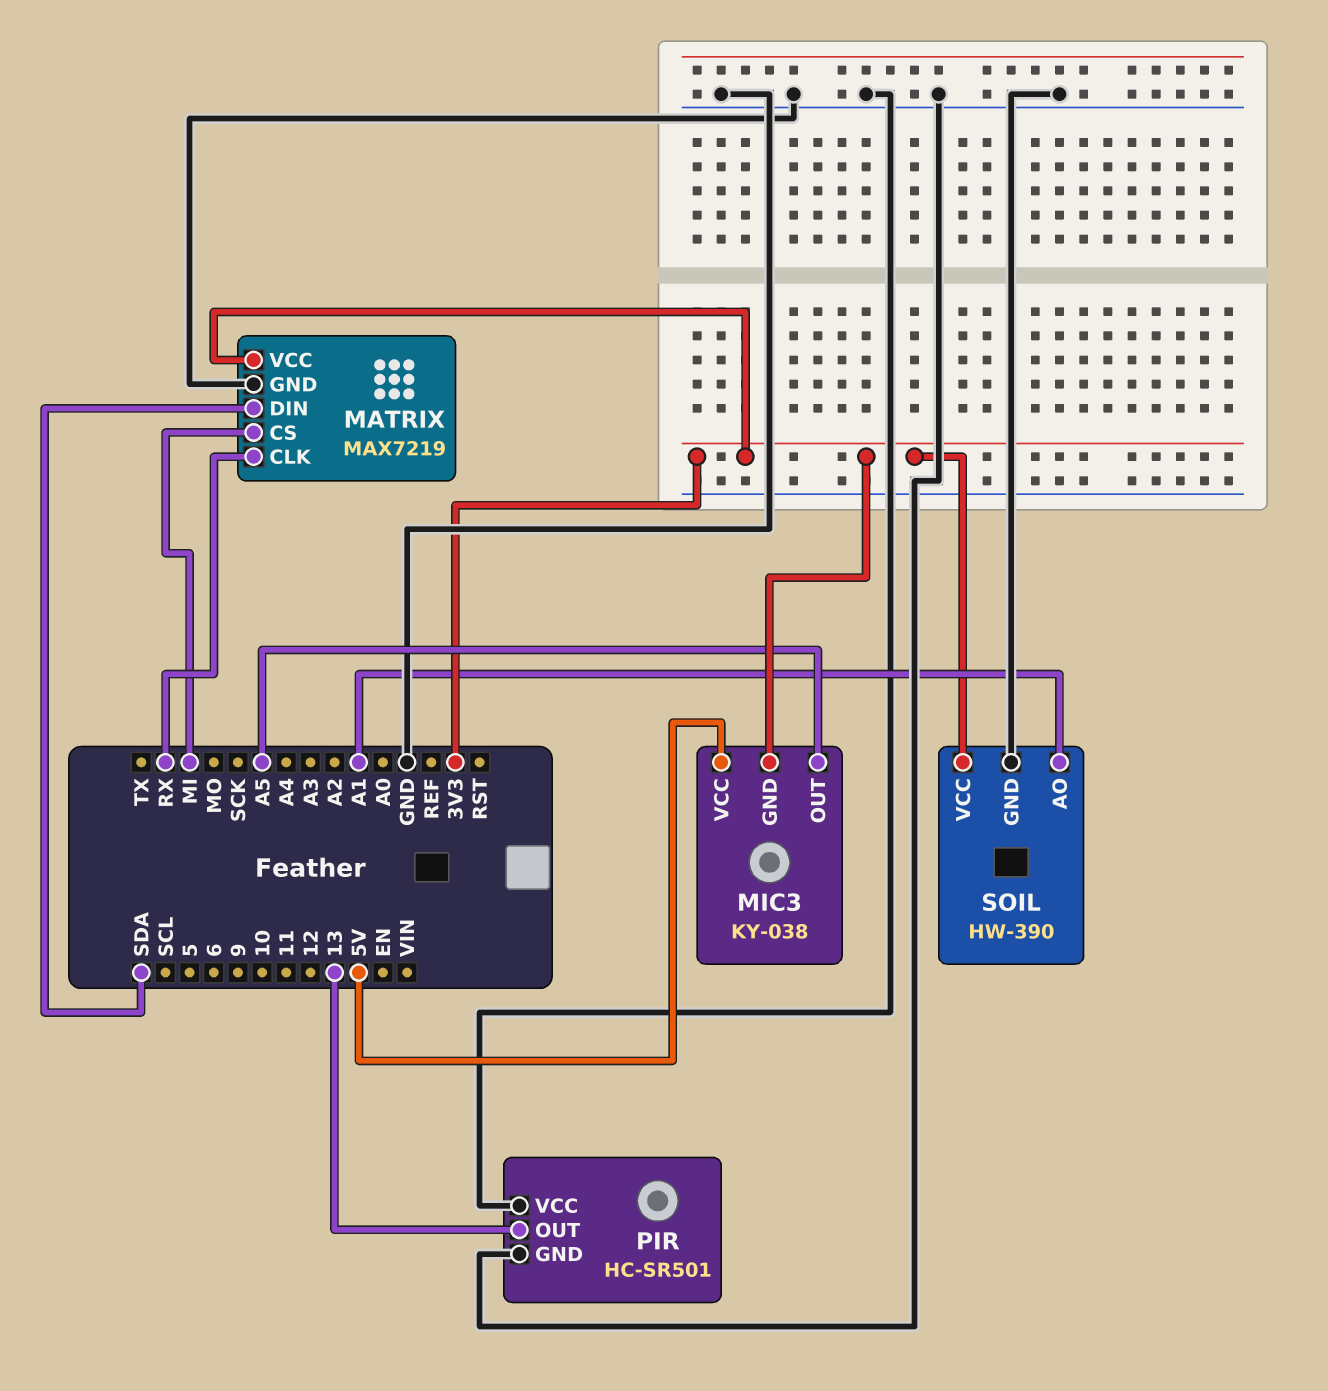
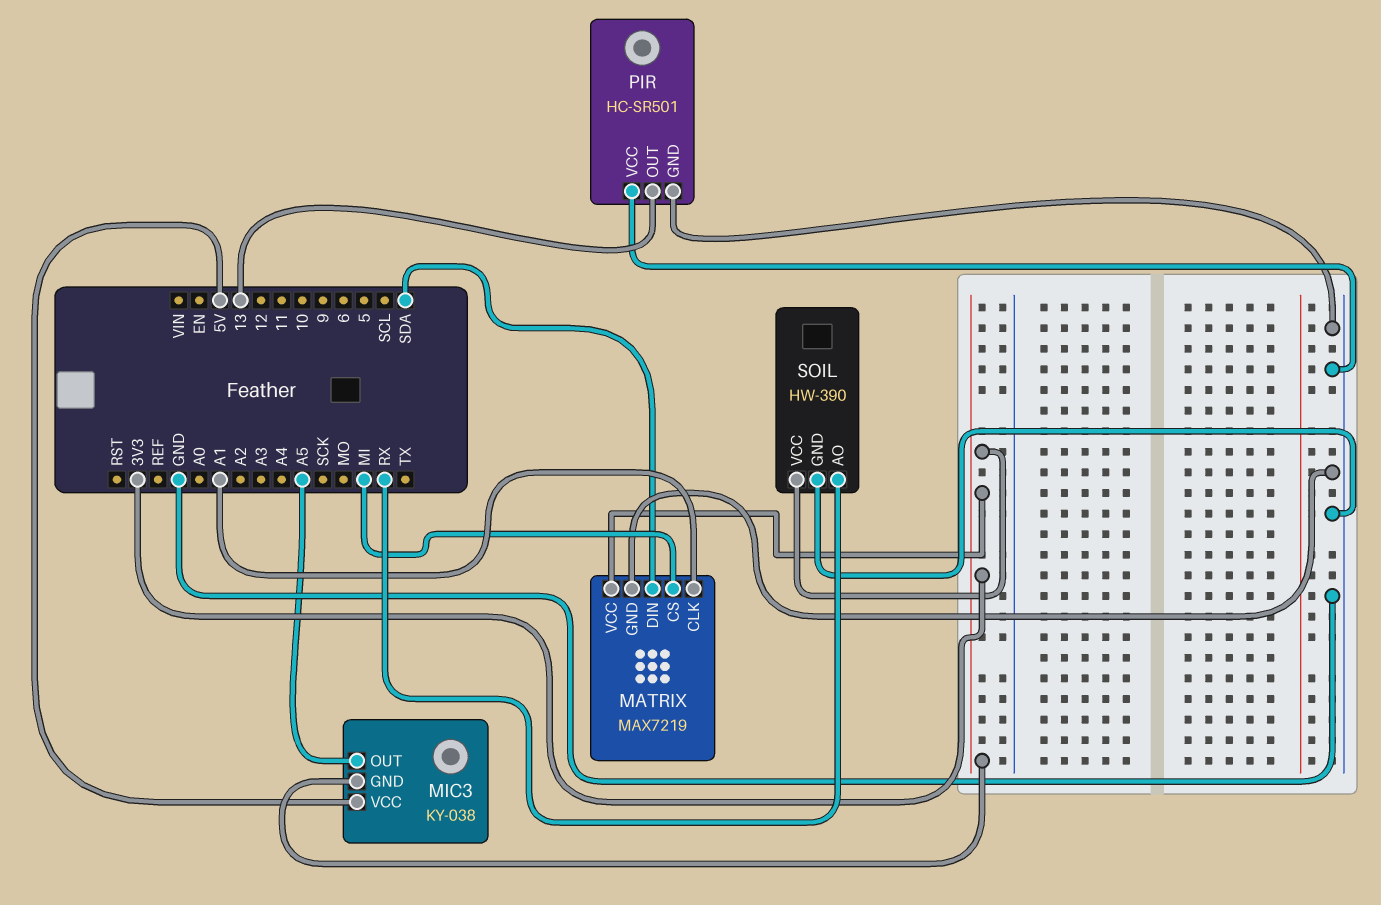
MATRIX pin CLK: RX -> A1
SOIL pin AO: A1 -> RX

